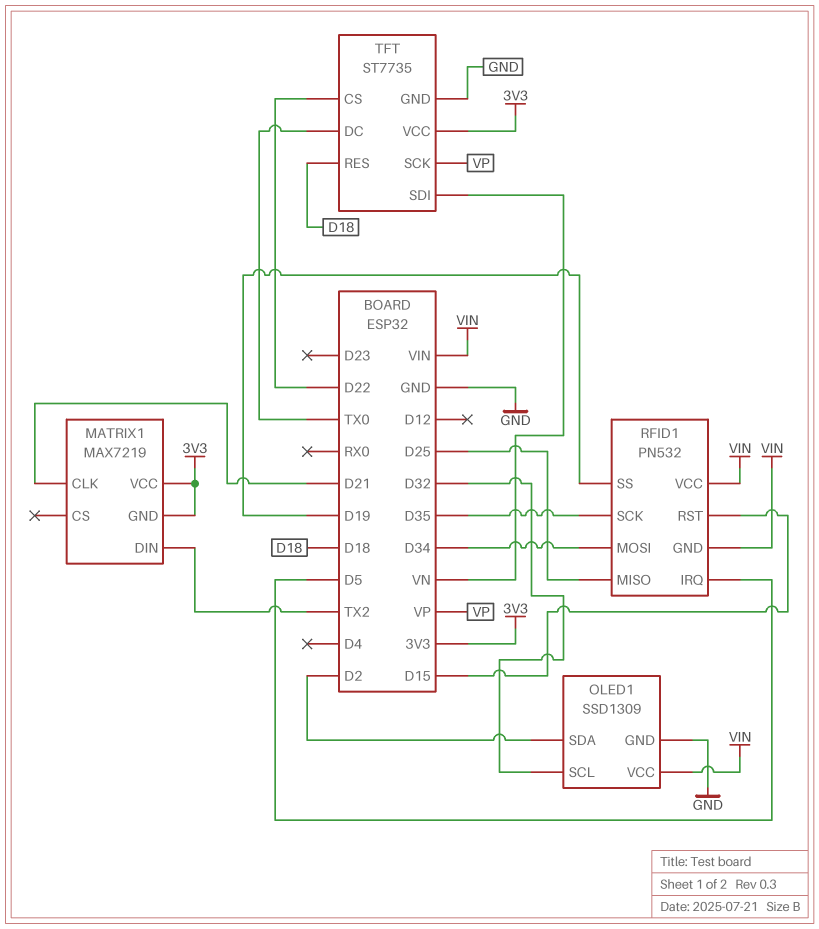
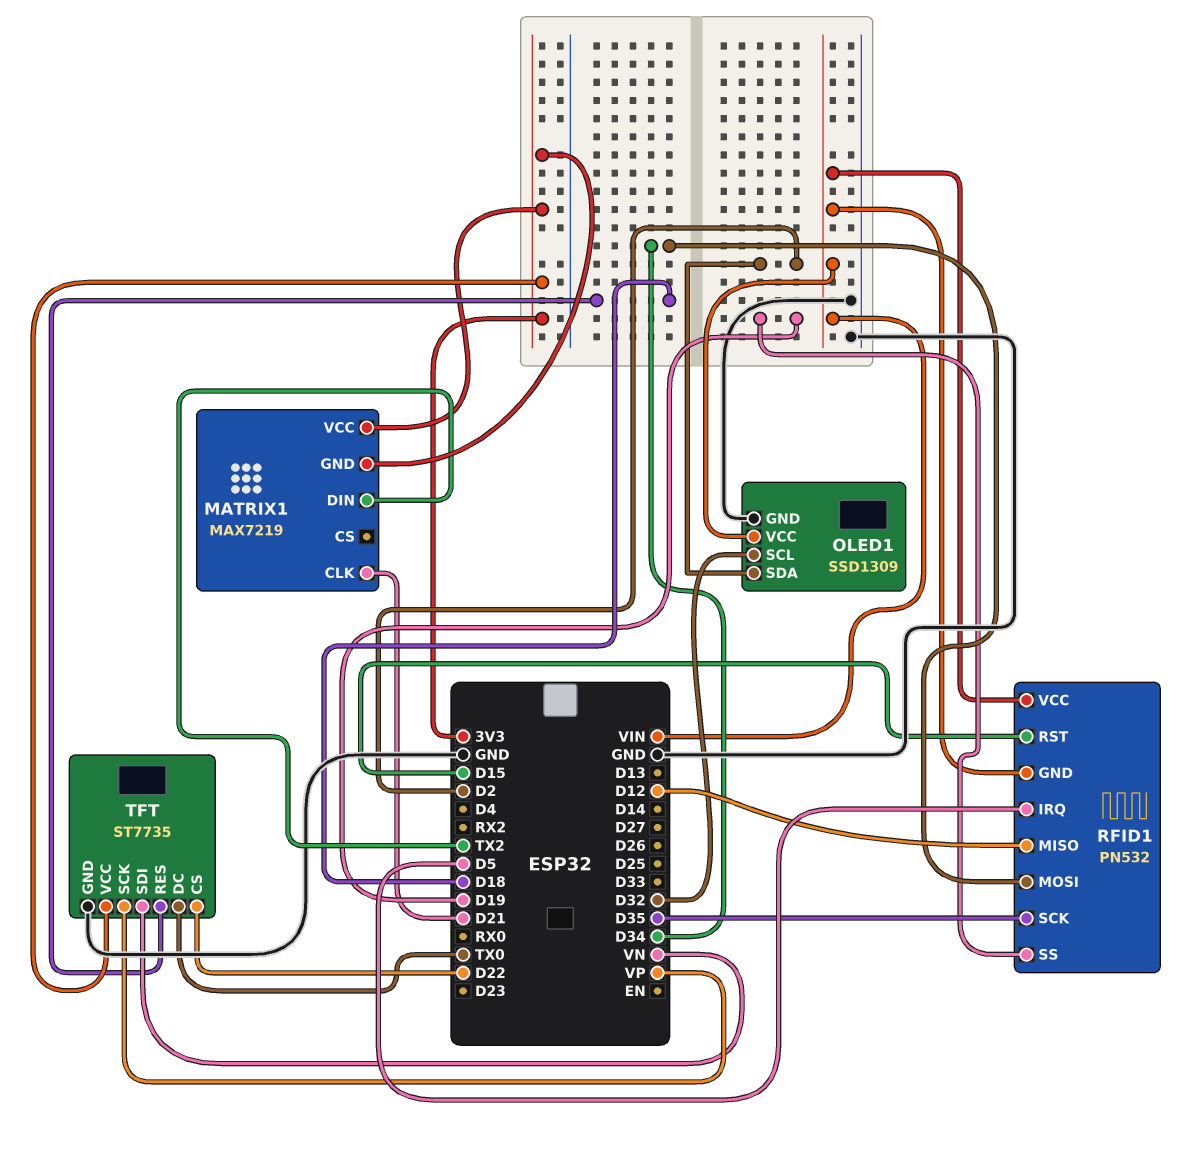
RFID1 pin MISO: D25 -> D12

